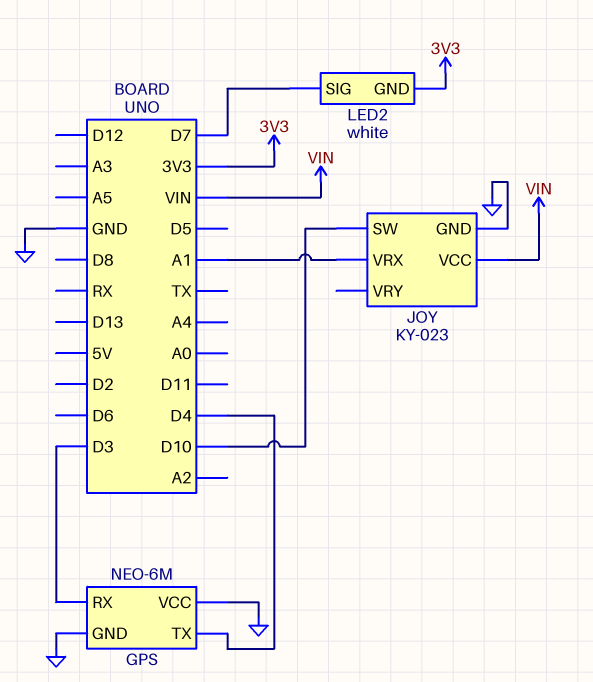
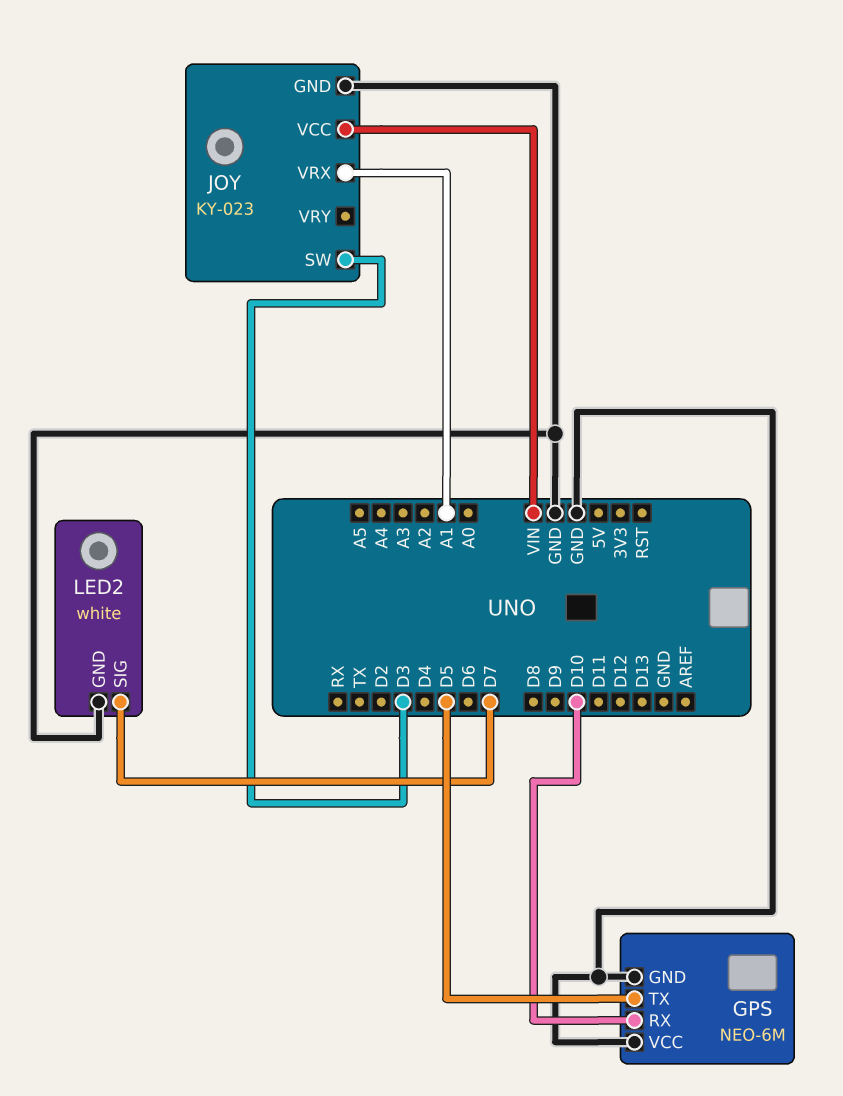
GPS pin RX: D3 -> D10
GPS pin TX: D4 -> D5
JOY pin SW: D10 -> D3
LED2 pin GND: 3V3 -> GND

